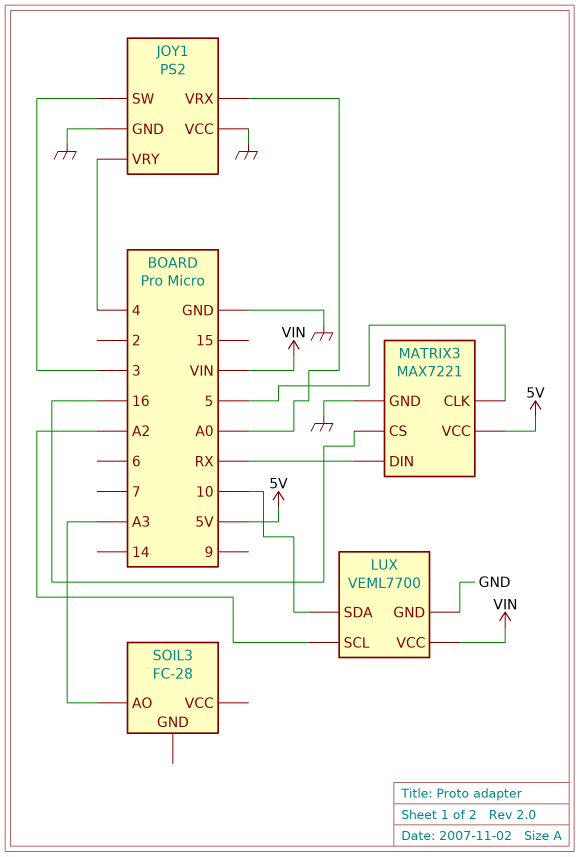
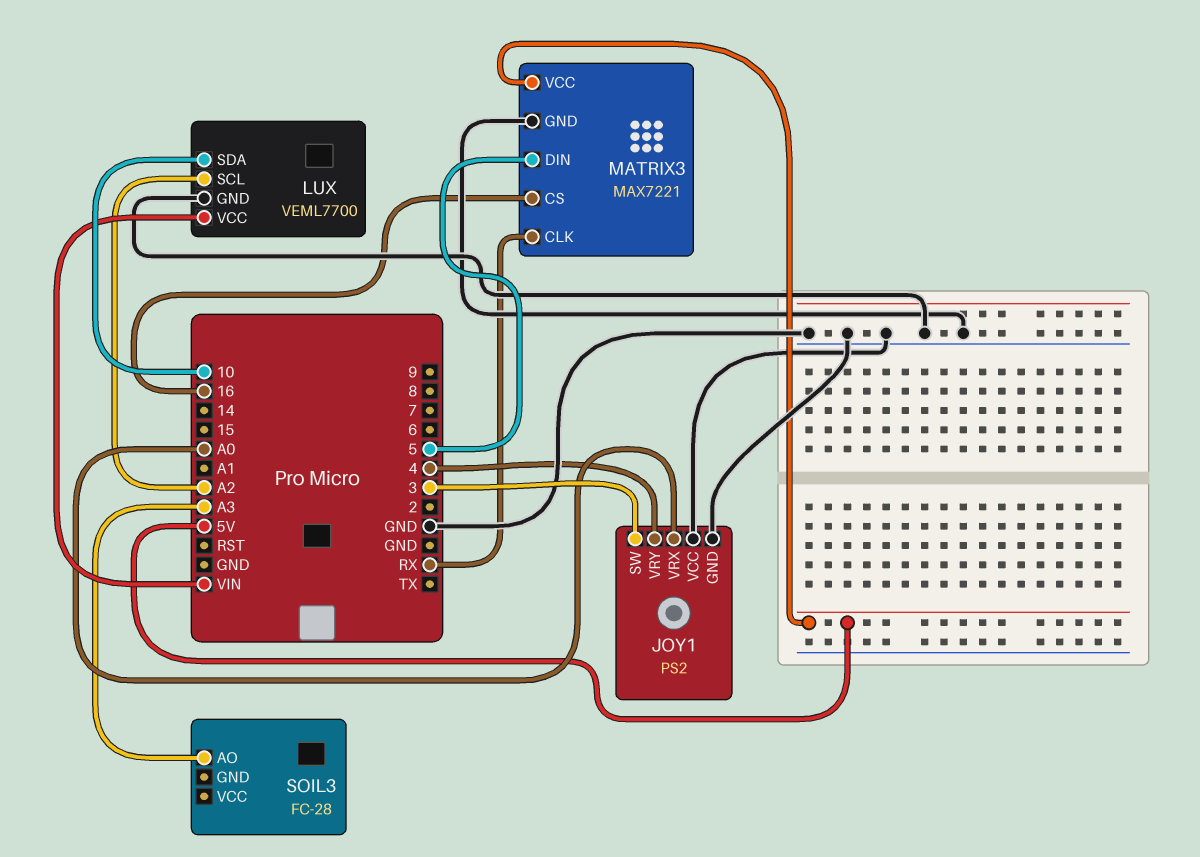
MATRIX3 pin CLK: 5 -> RX
MATRIX3 pin DIN: RX -> 5

